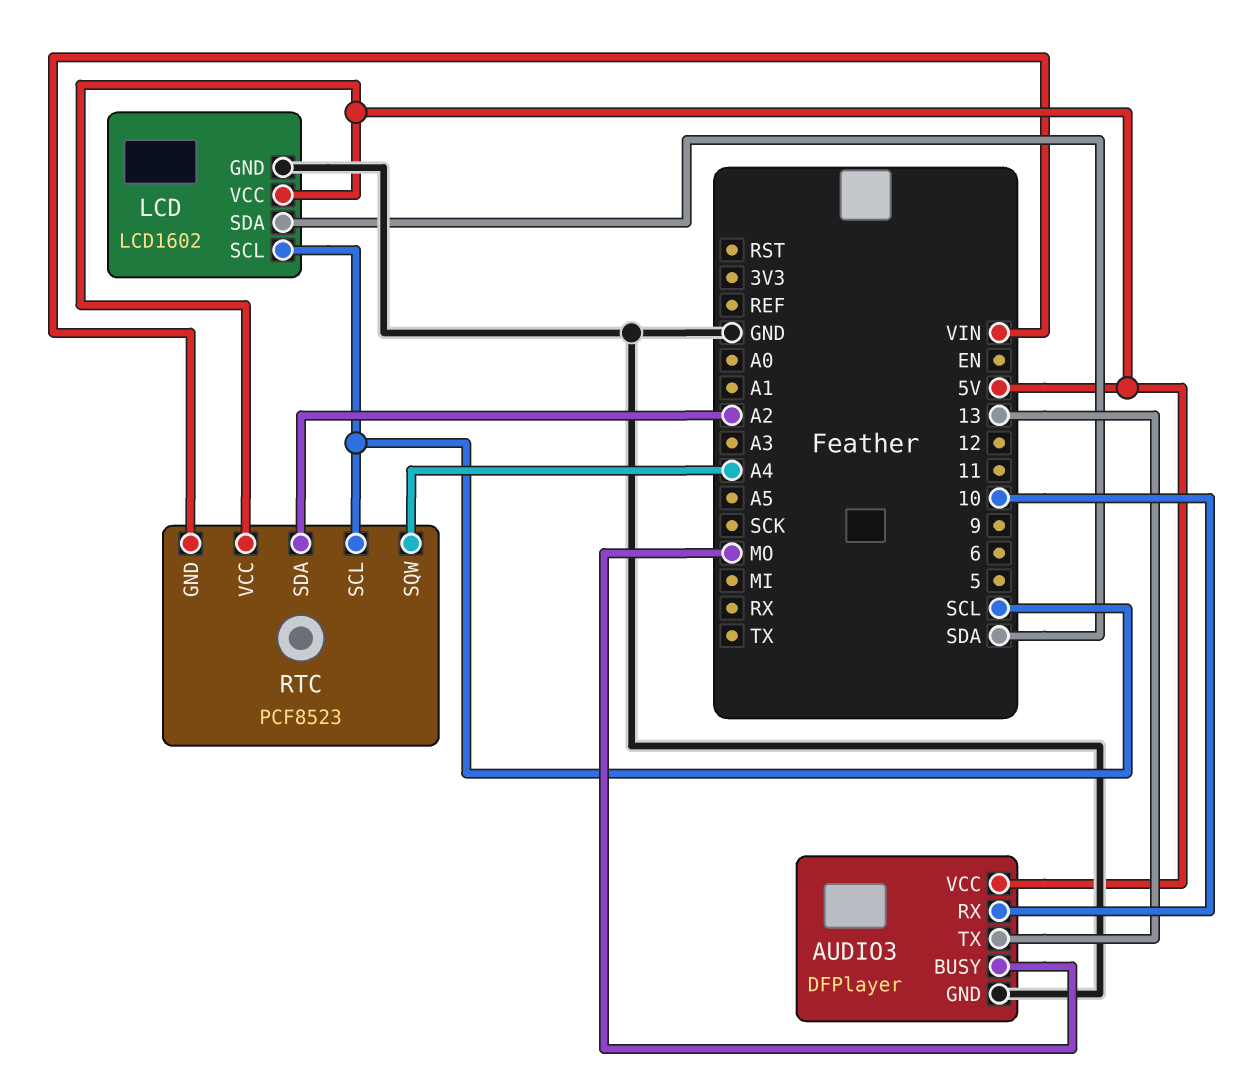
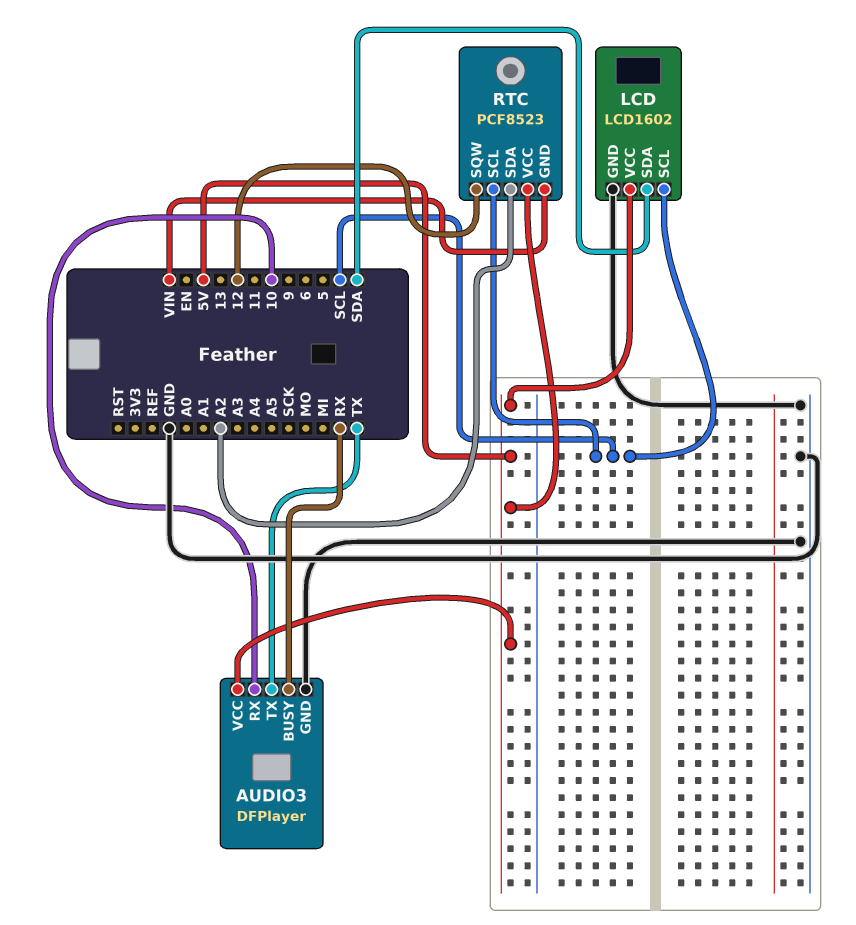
AUDIO3 pin BUSY: MO -> RX
AUDIO3 pin TX: 13 -> TX
RTC pin SQW: A4 -> 12

